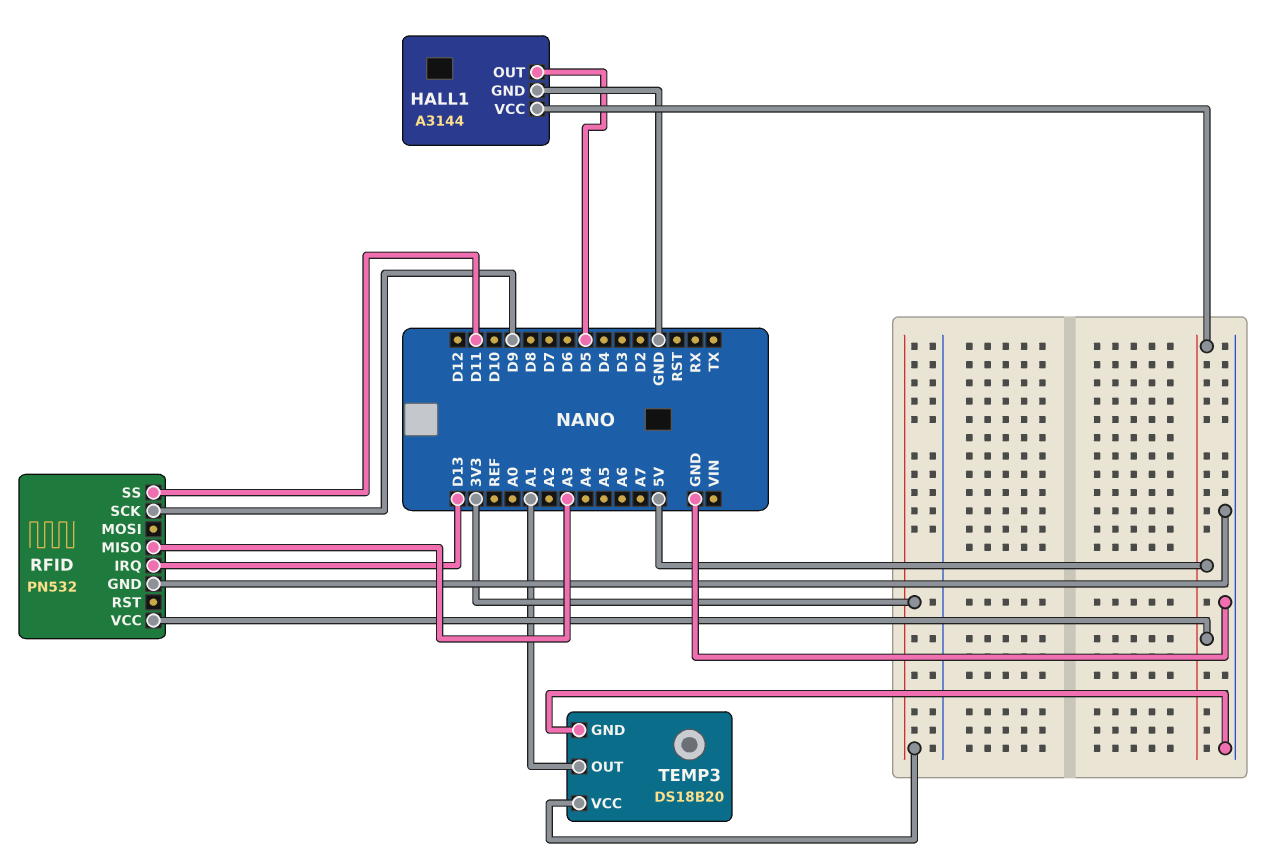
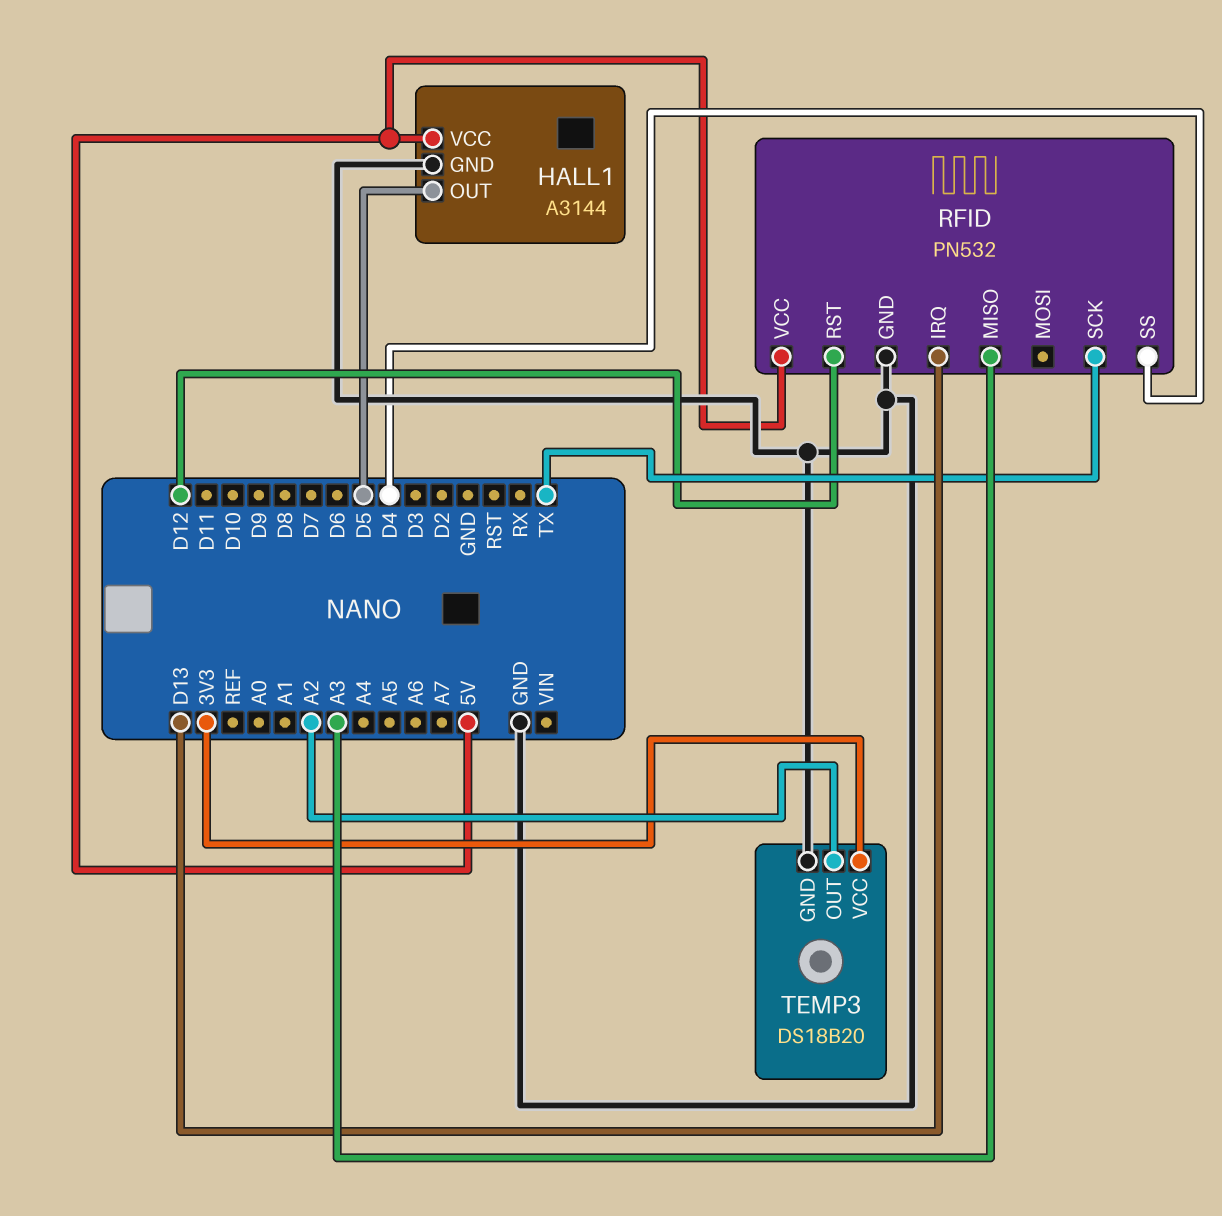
RFID pin RST: none -> D12
RFID pin SCK: D9 -> TX
RFID pin SS: D11 -> D4
TEMP3 pin OUT: A1 -> A2

